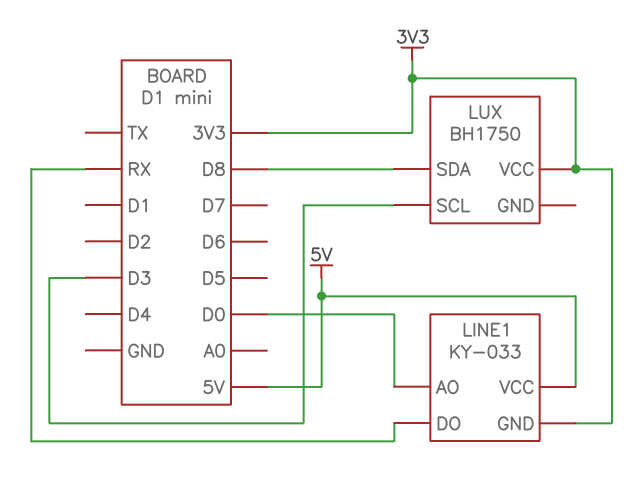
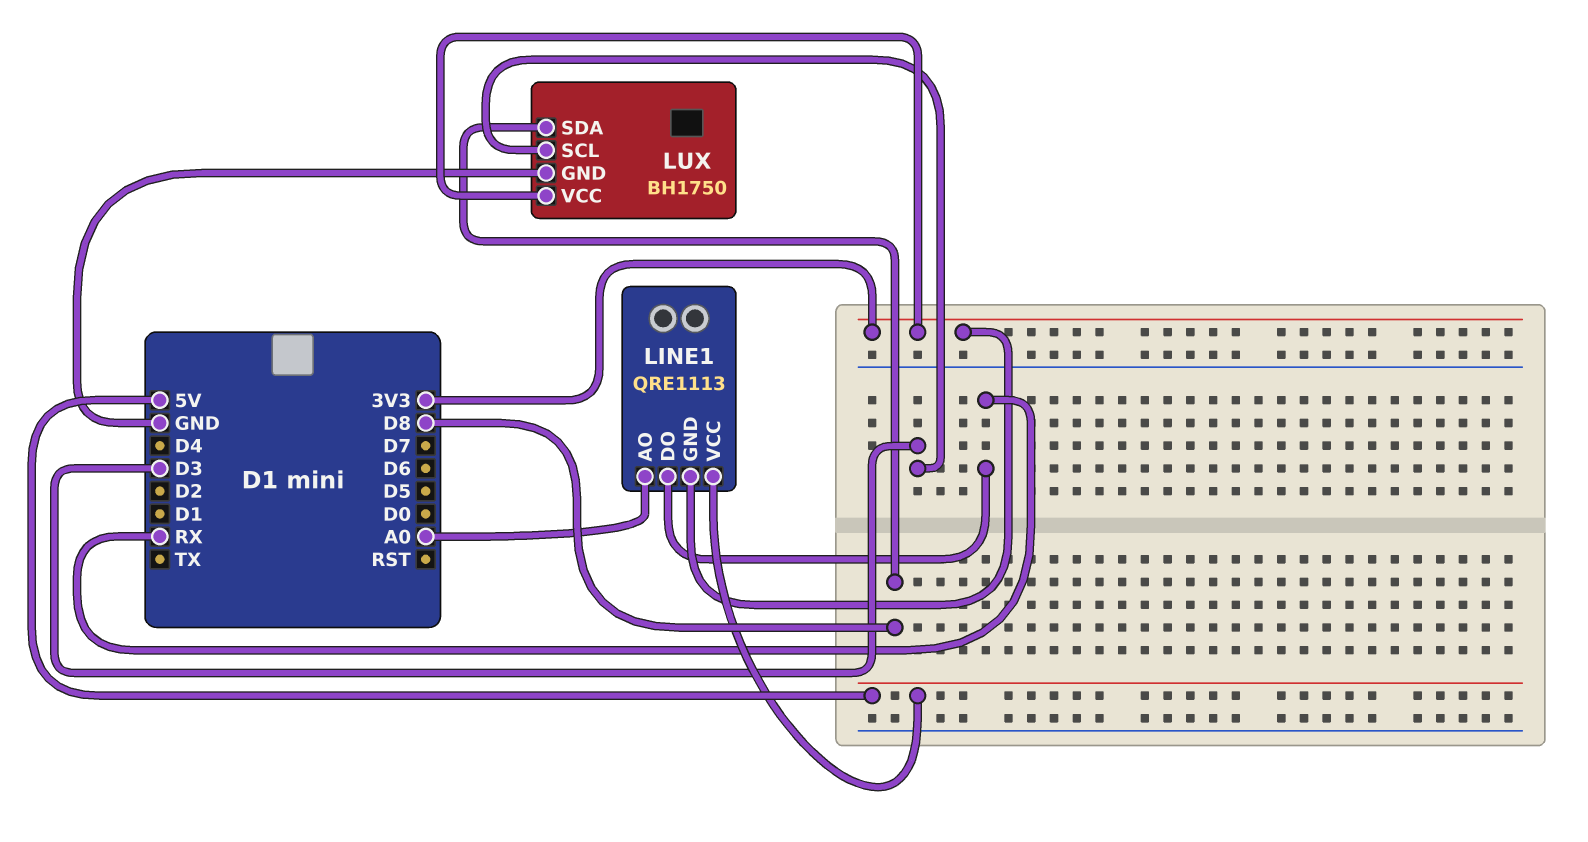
LINE1: KY-033 -> QRE1113
LINE1 pin AO: D0 -> A0
LUX pin GND: none -> GND

